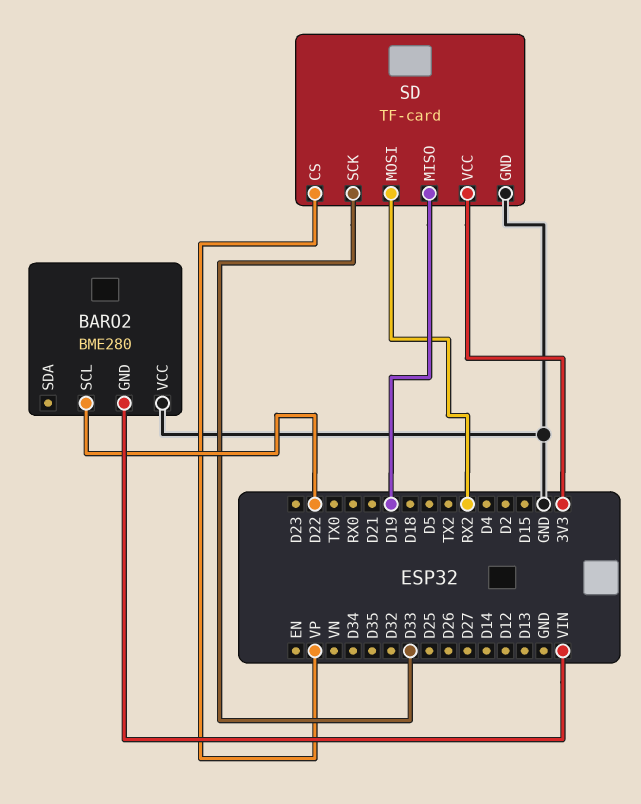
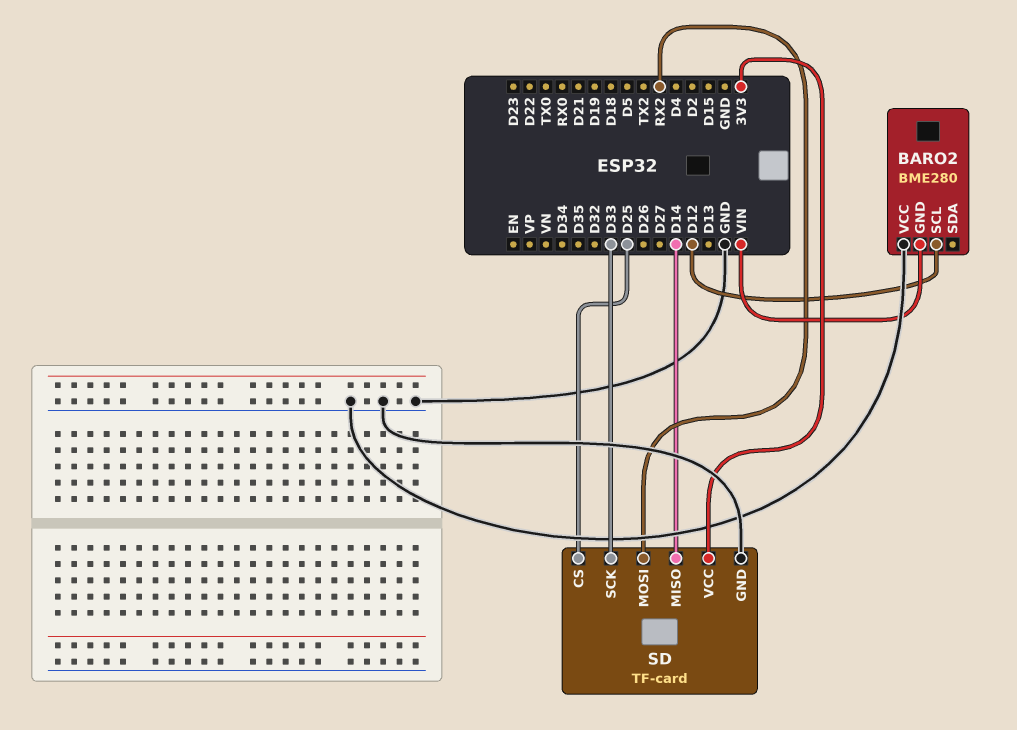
BARO2 pin SCL: D22 -> D12
SD pin CS: VP -> D25
SD pin MISO: D19 -> D14

